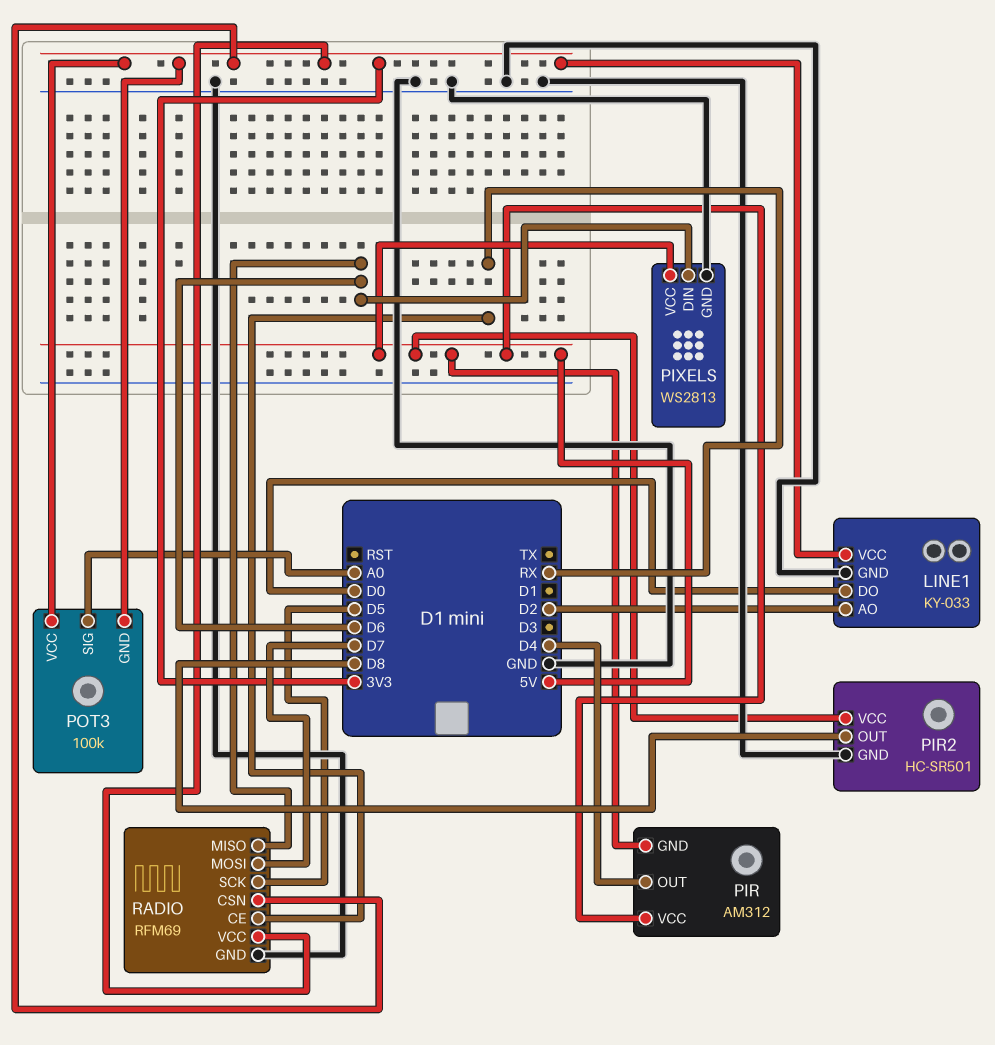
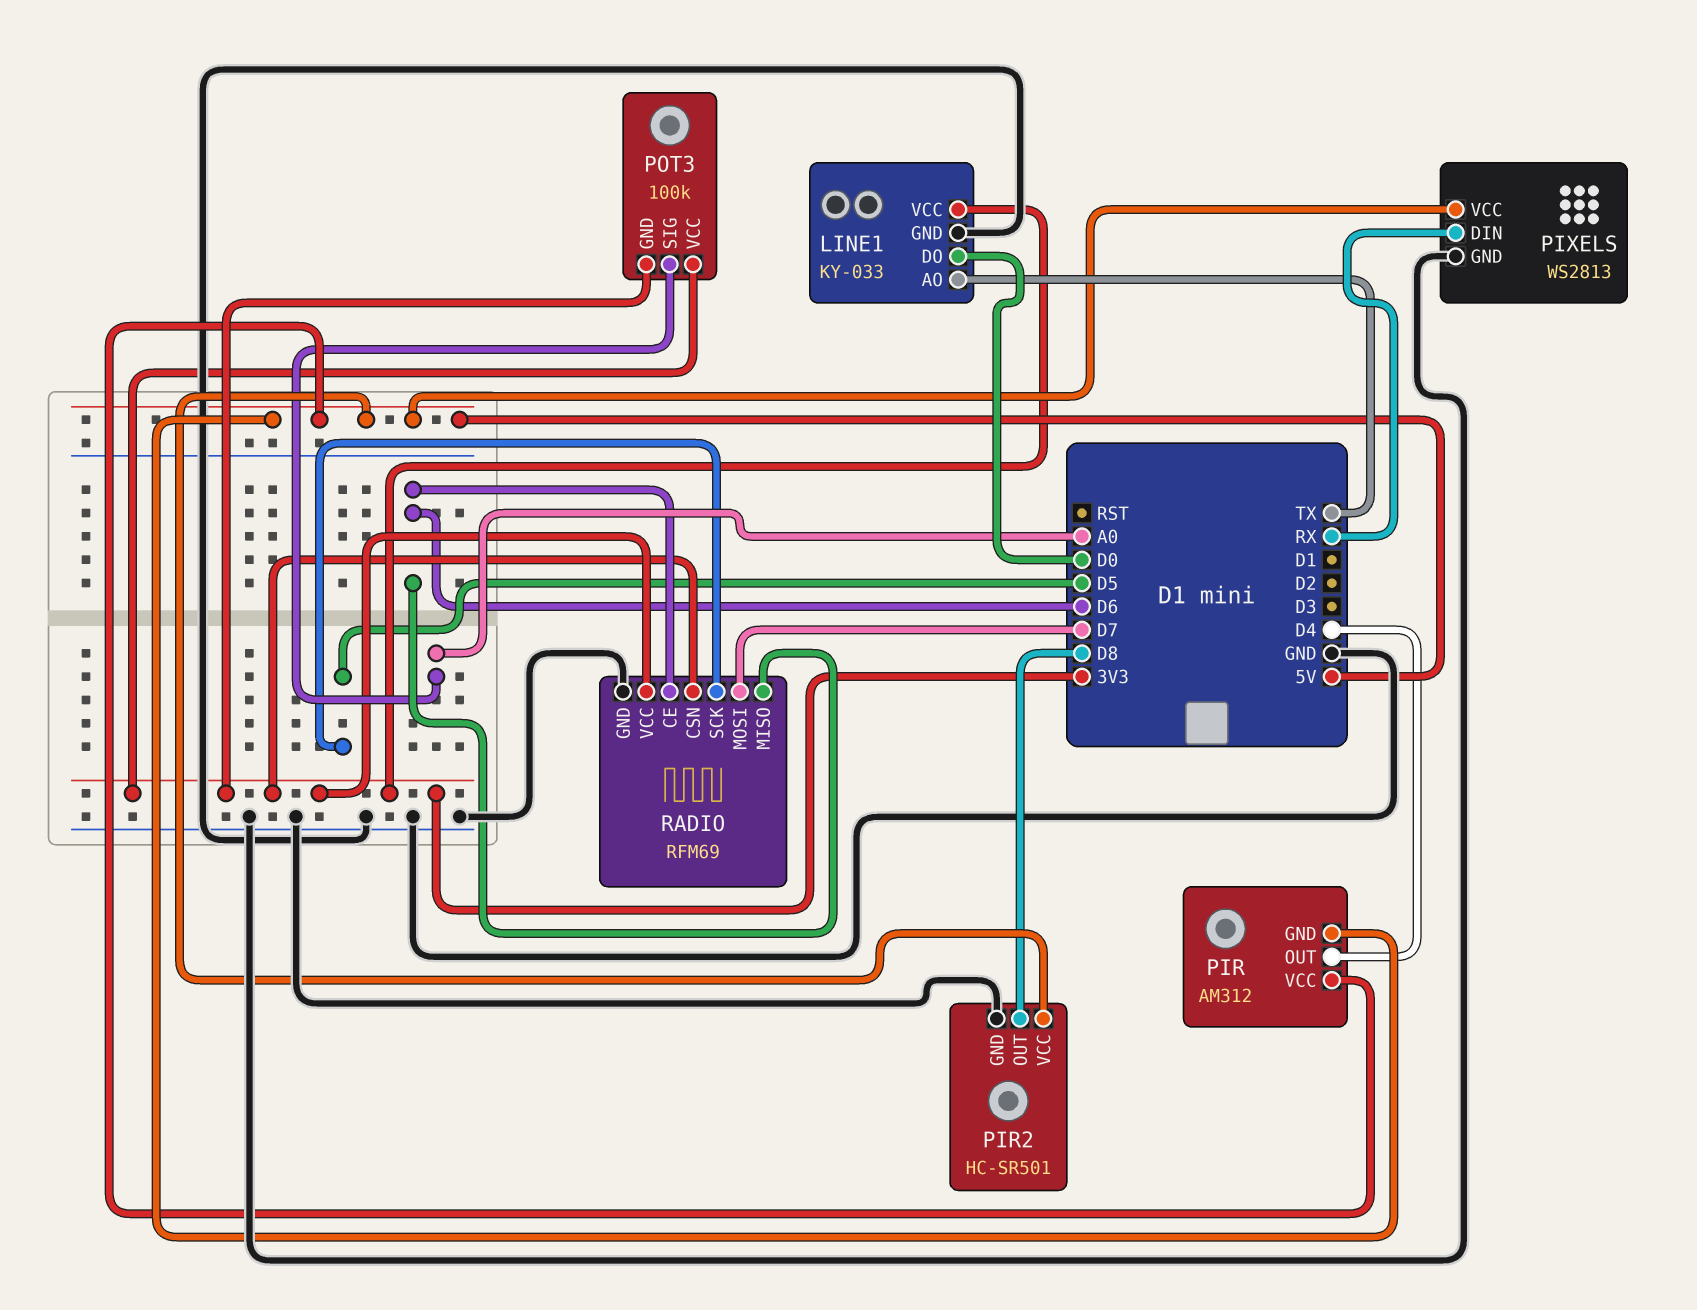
LINE1 pin AO: D2 -> TX
PIXELS pin DIN: D6 -> RX
RADIO pin CE: RX -> D6

